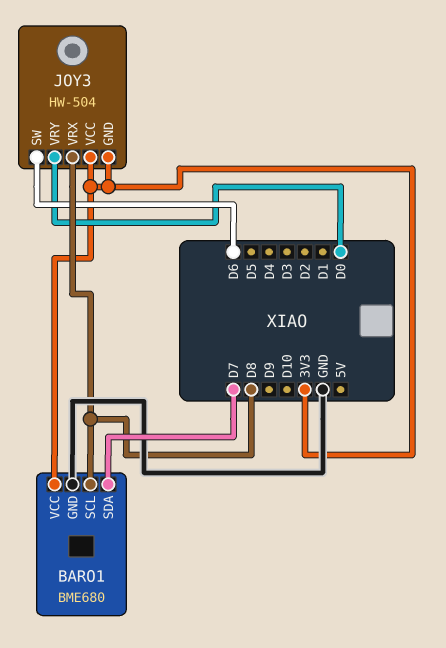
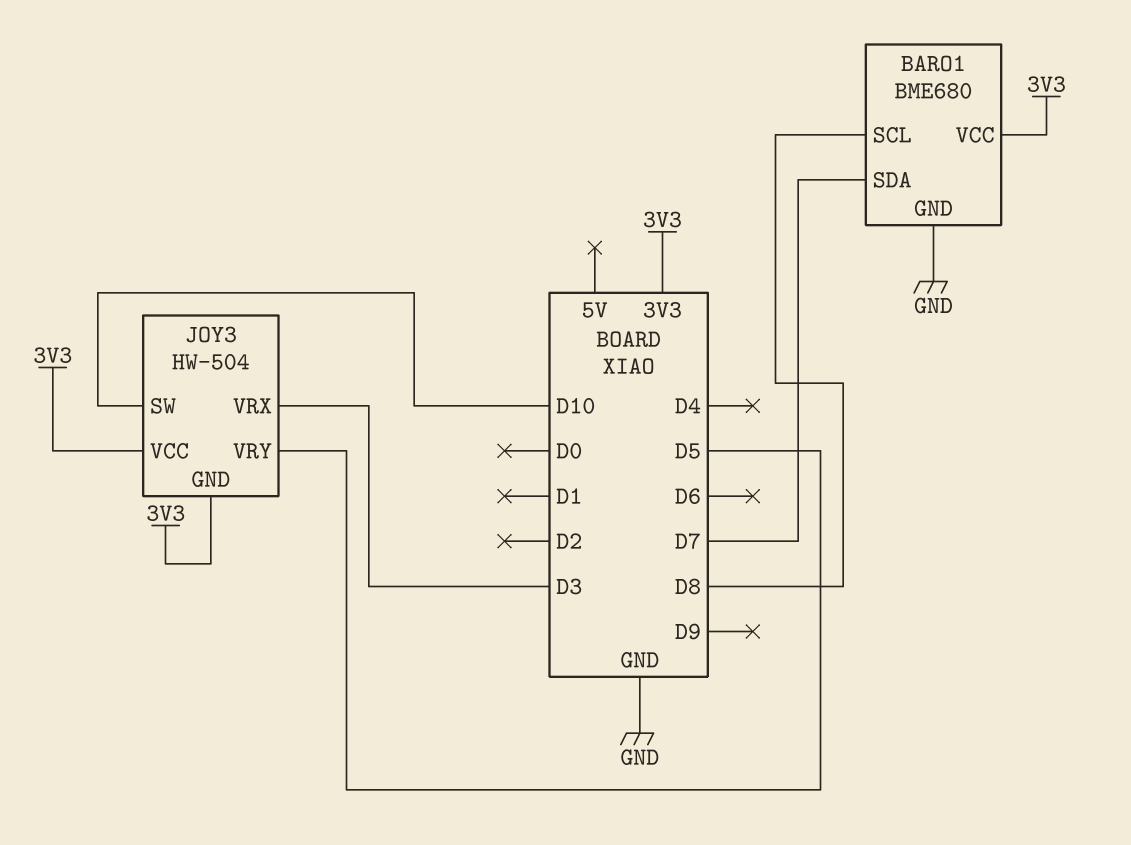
JOY3 pin SW: D6 -> D10
JOY3 pin VRX: D8 -> D3
JOY3 pin VRY: D0 -> D5

